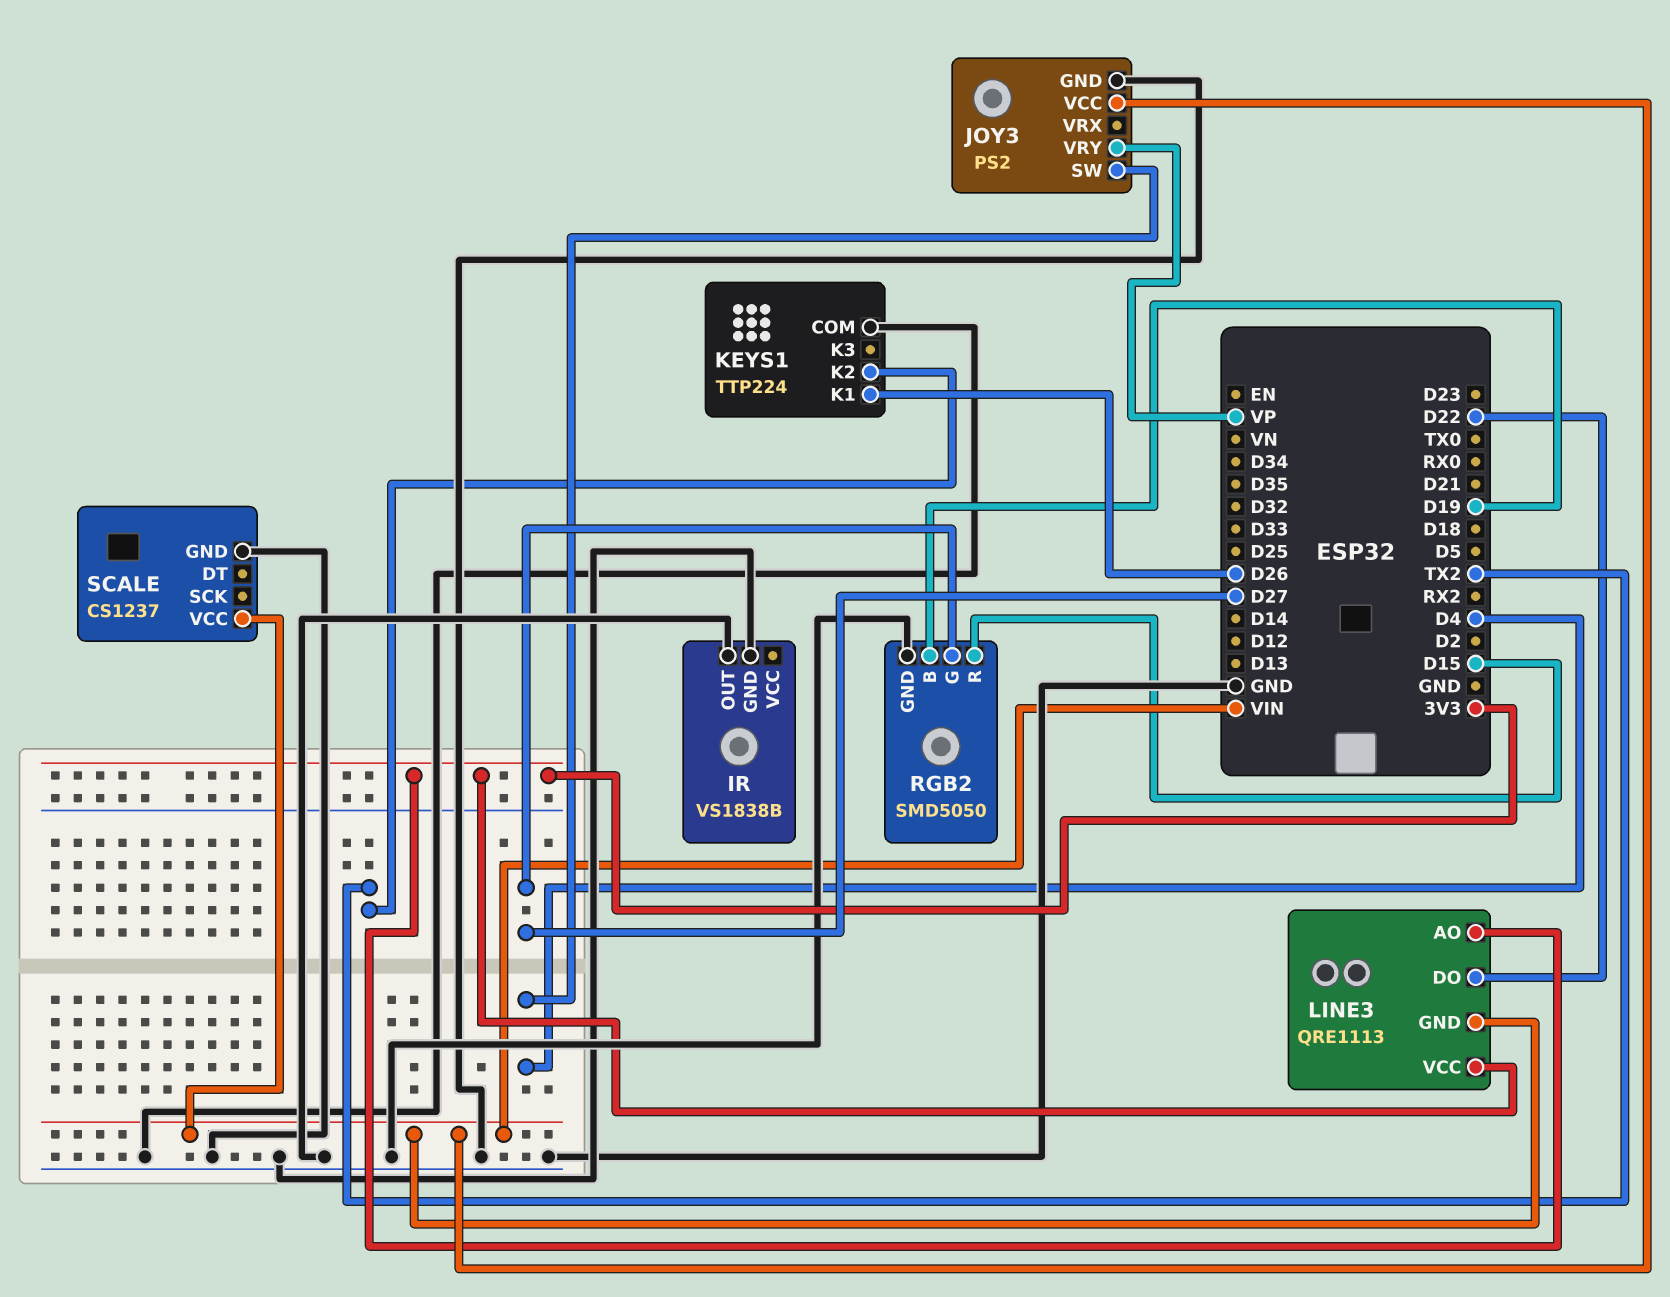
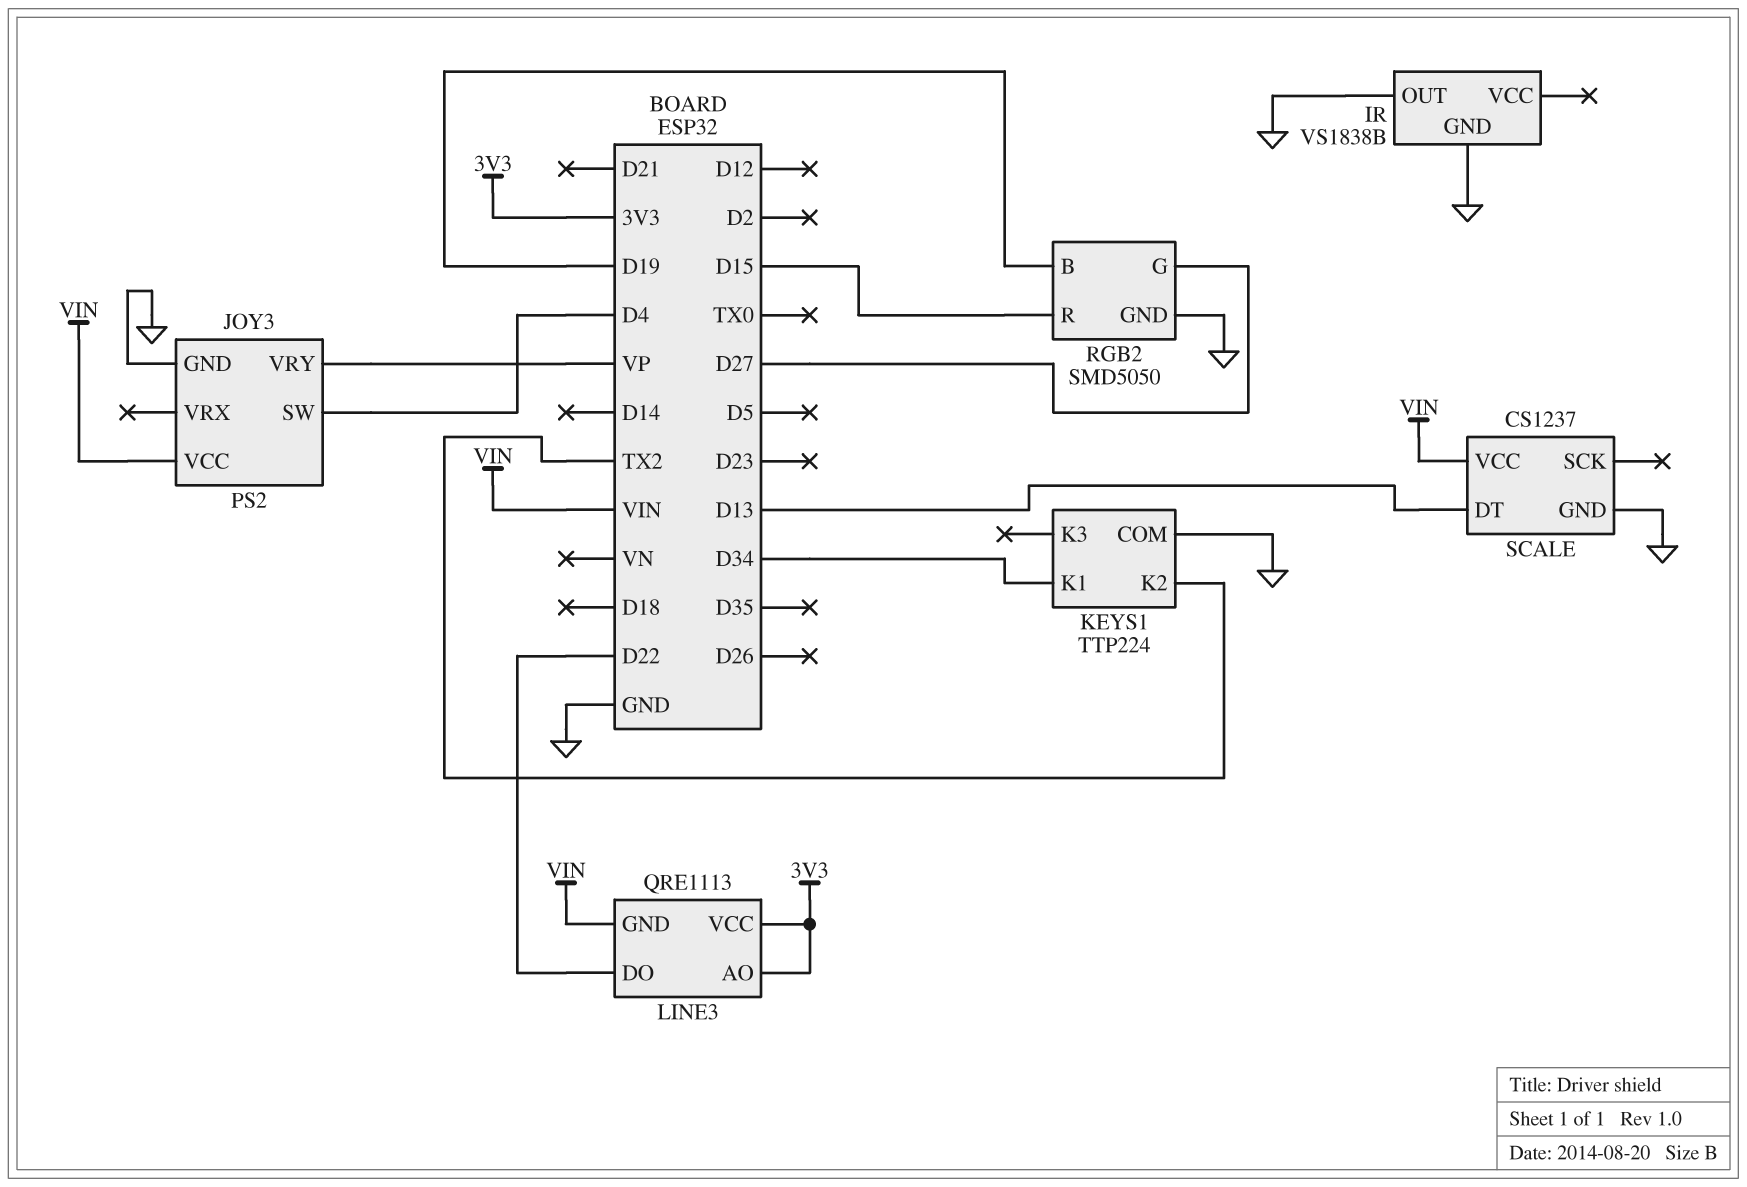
KEYS1 pin K1: D26 -> D34
SCALE pin DT: none -> D13

